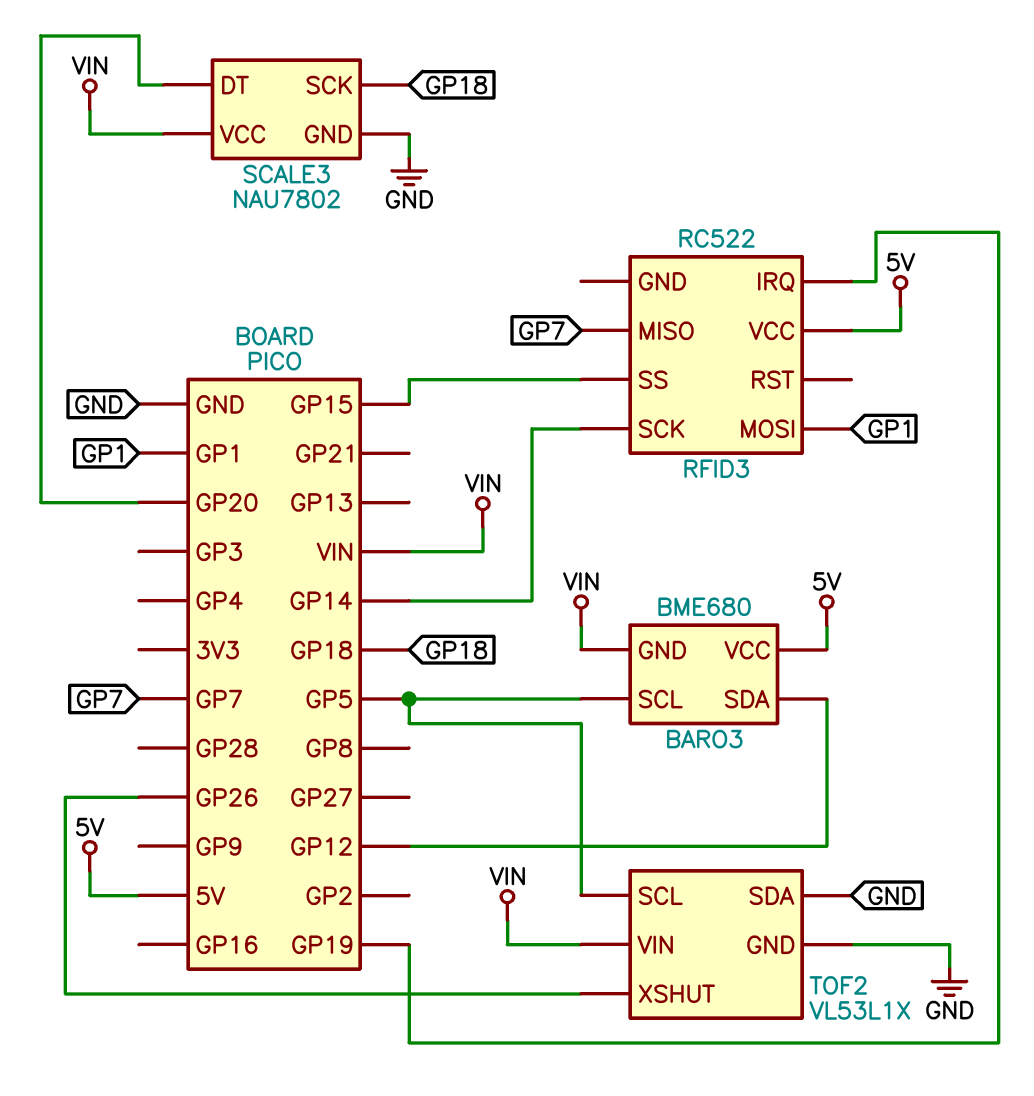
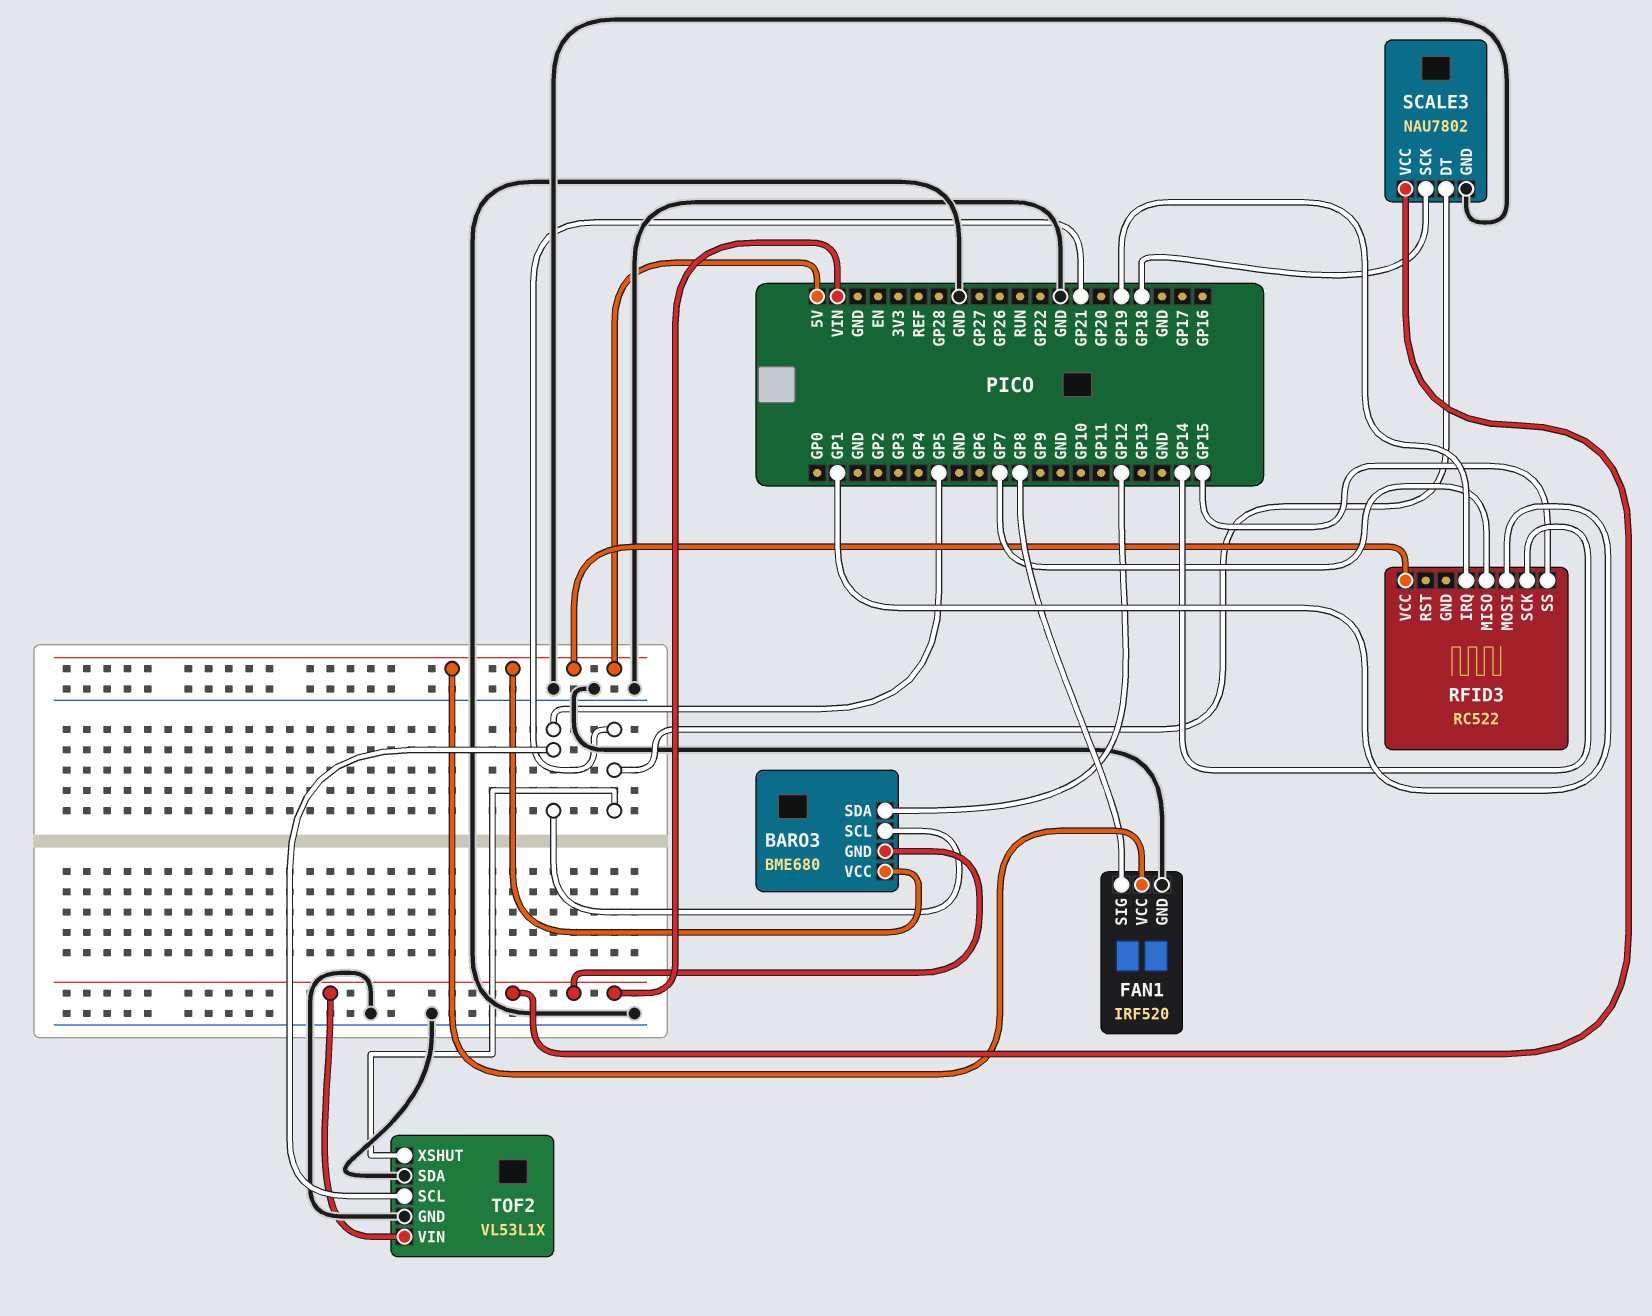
FAN1: none -> IRF520
FAN1 pin GND: none -> GND
FAN1 pin SIG: none -> GP8
FAN1 pin VCC: none -> 5V
SCALE3 pin DT: GP20 -> GP21
TOF2 pin XSHUT: GP26 -> GP21

